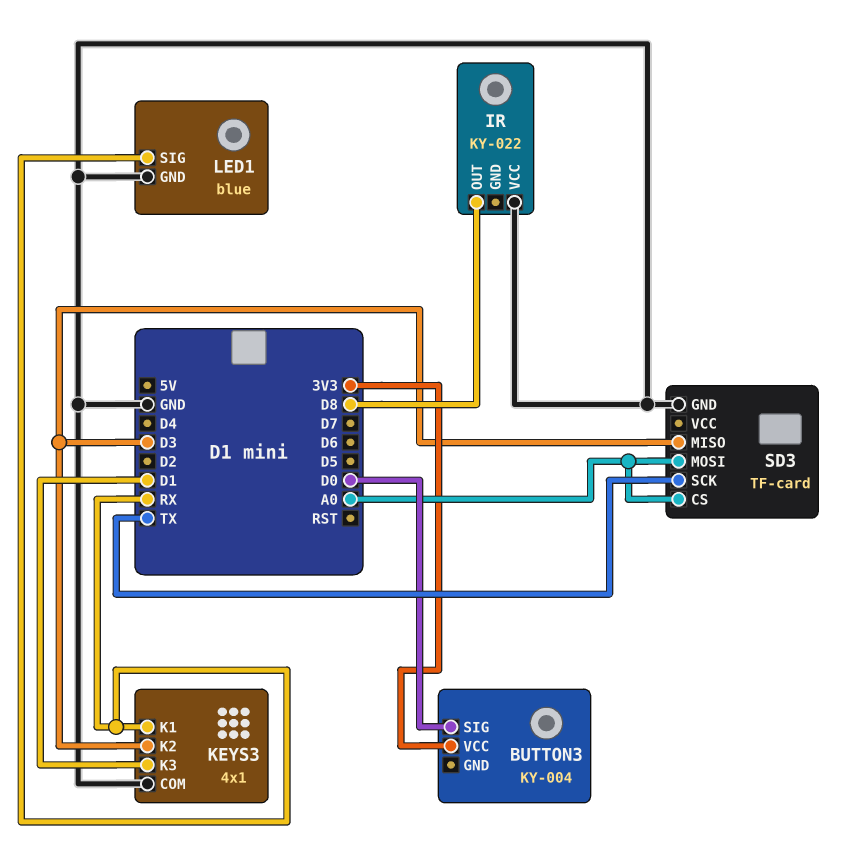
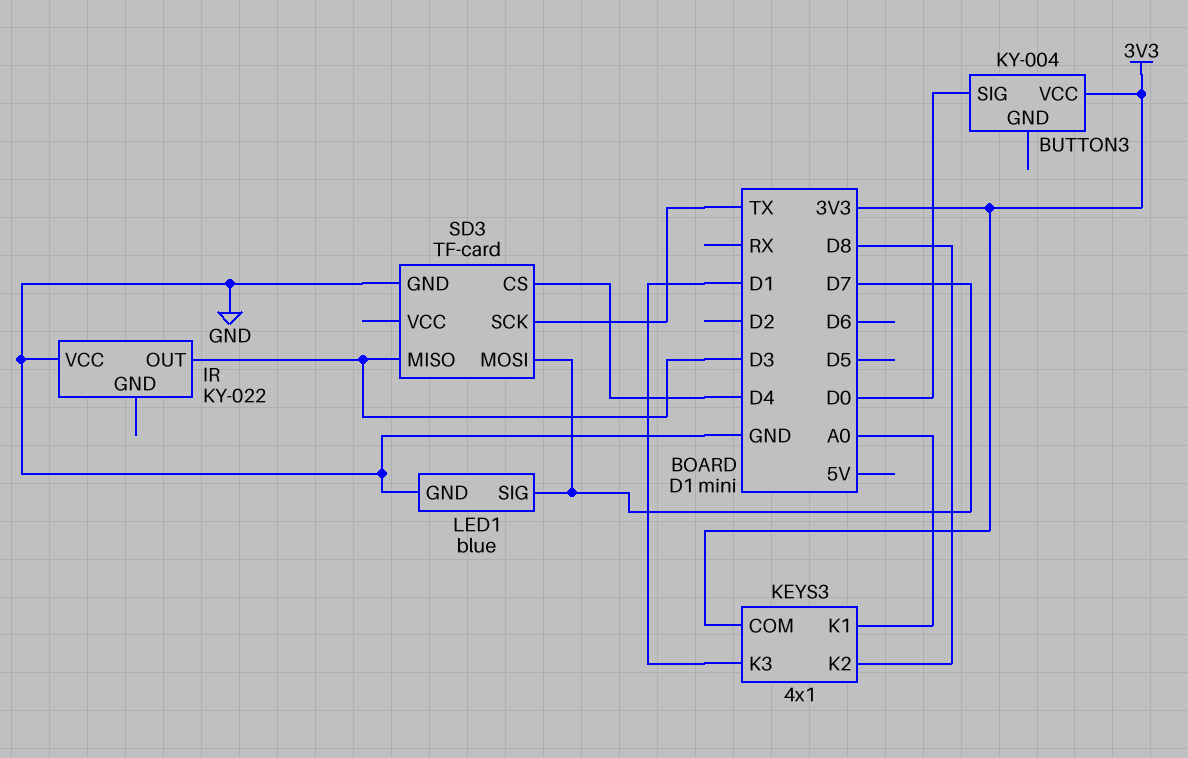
IR pin OUT: D8 -> D3
KEYS3 pin COM: GND -> 3V3
KEYS3 pin K1: RX -> A0
KEYS3 pin K2: D3 -> D8
LED1 pin SIG: RX -> D7
SD3 pin CS: A0 -> D4
SD3 pin MOSI: A0 -> D7

